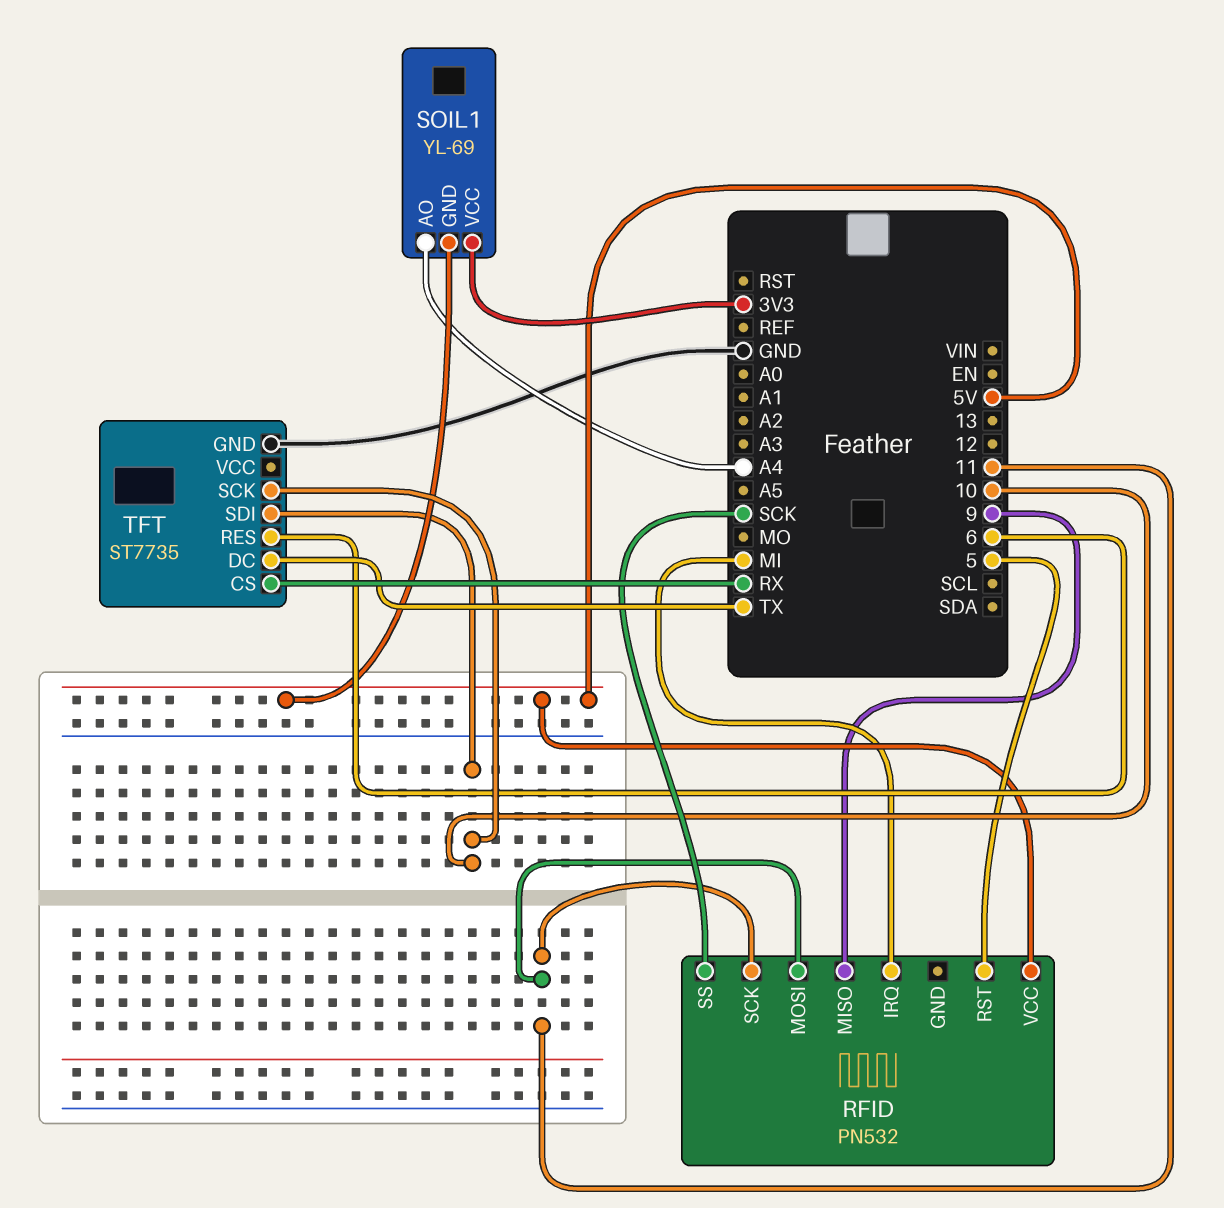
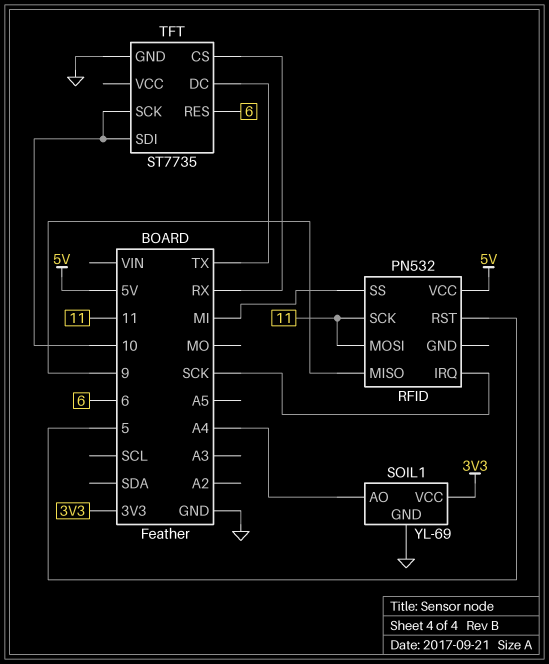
RFID pin IRQ: MI -> SCK
RFID pin SS: SCK -> MI
SOIL1 pin GND: 5V -> GND

